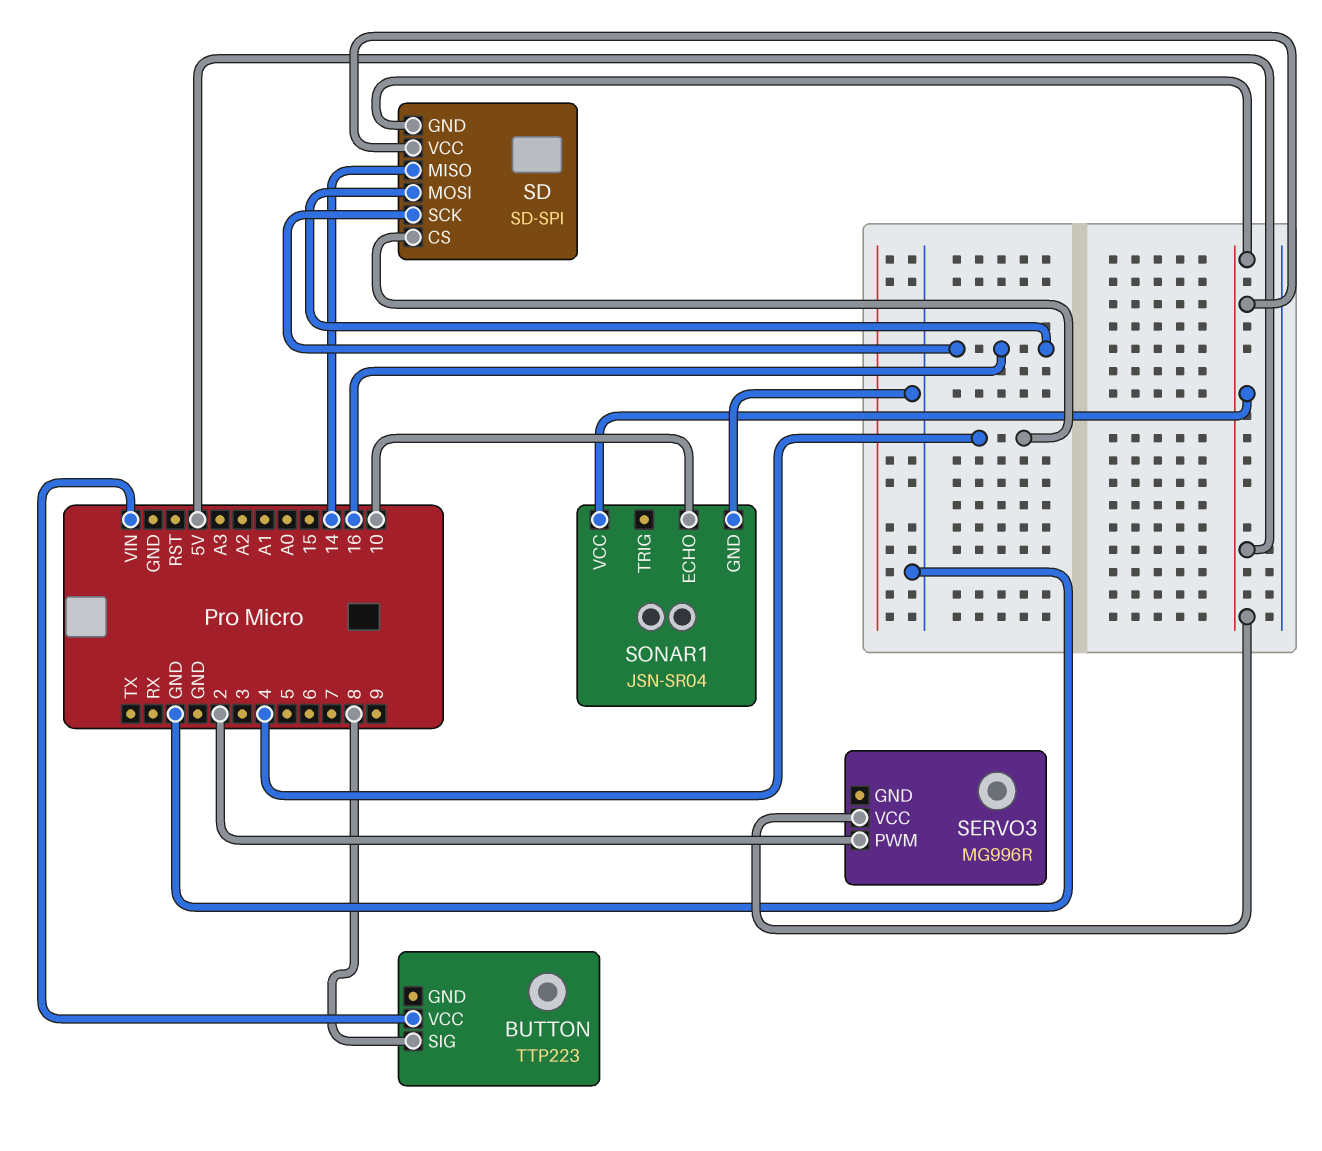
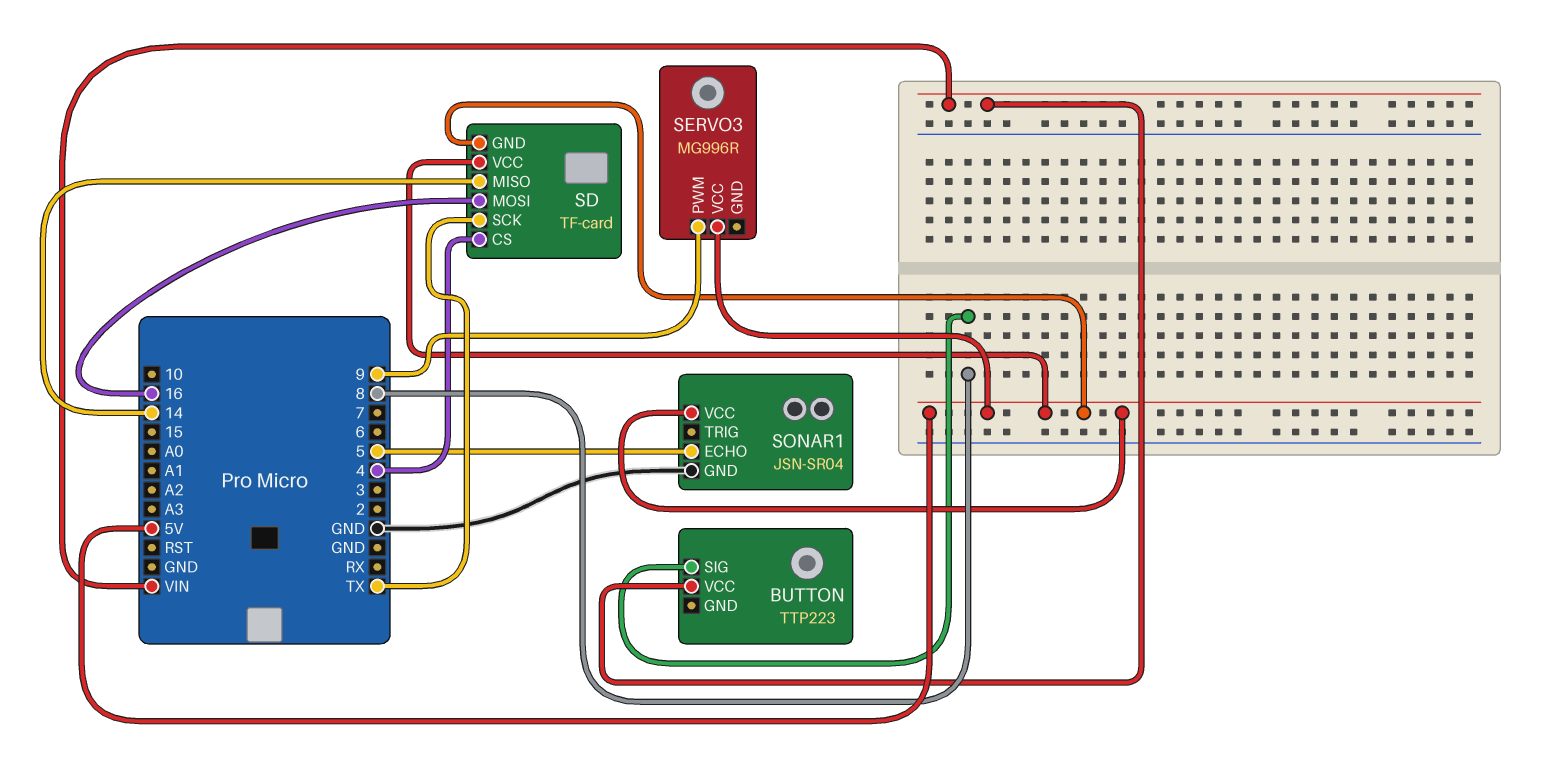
SD: SD-SPI -> TF-card
SD pin SCK: 16 -> TX
SERVO3 pin PWM: 2 -> 9
SONAR1 pin ECHO: 10 -> 5

